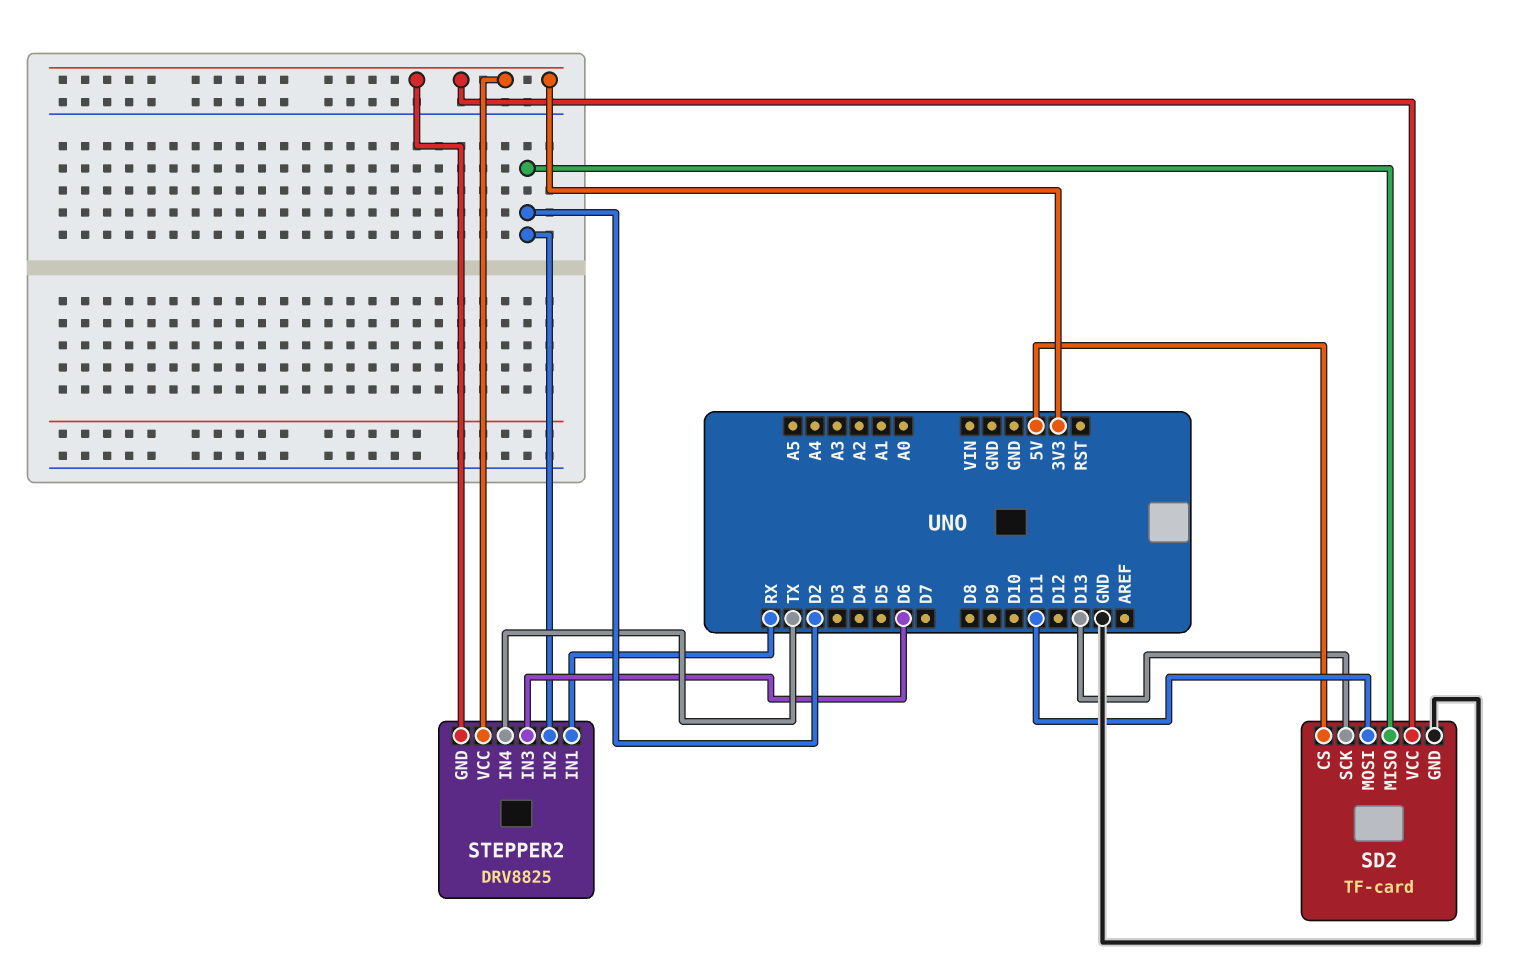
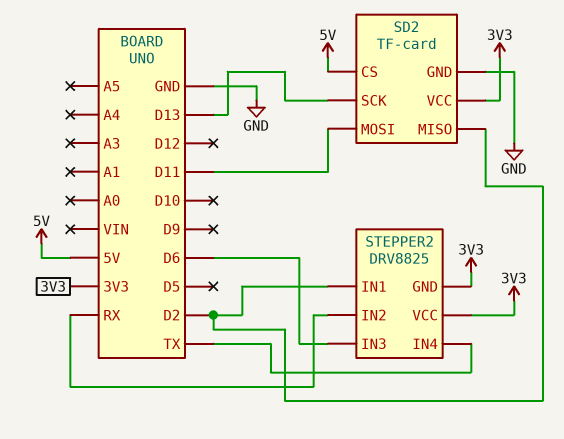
STEPPER2 pin IN1: RX -> D2
STEPPER2 pin IN2: D2 -> RX

